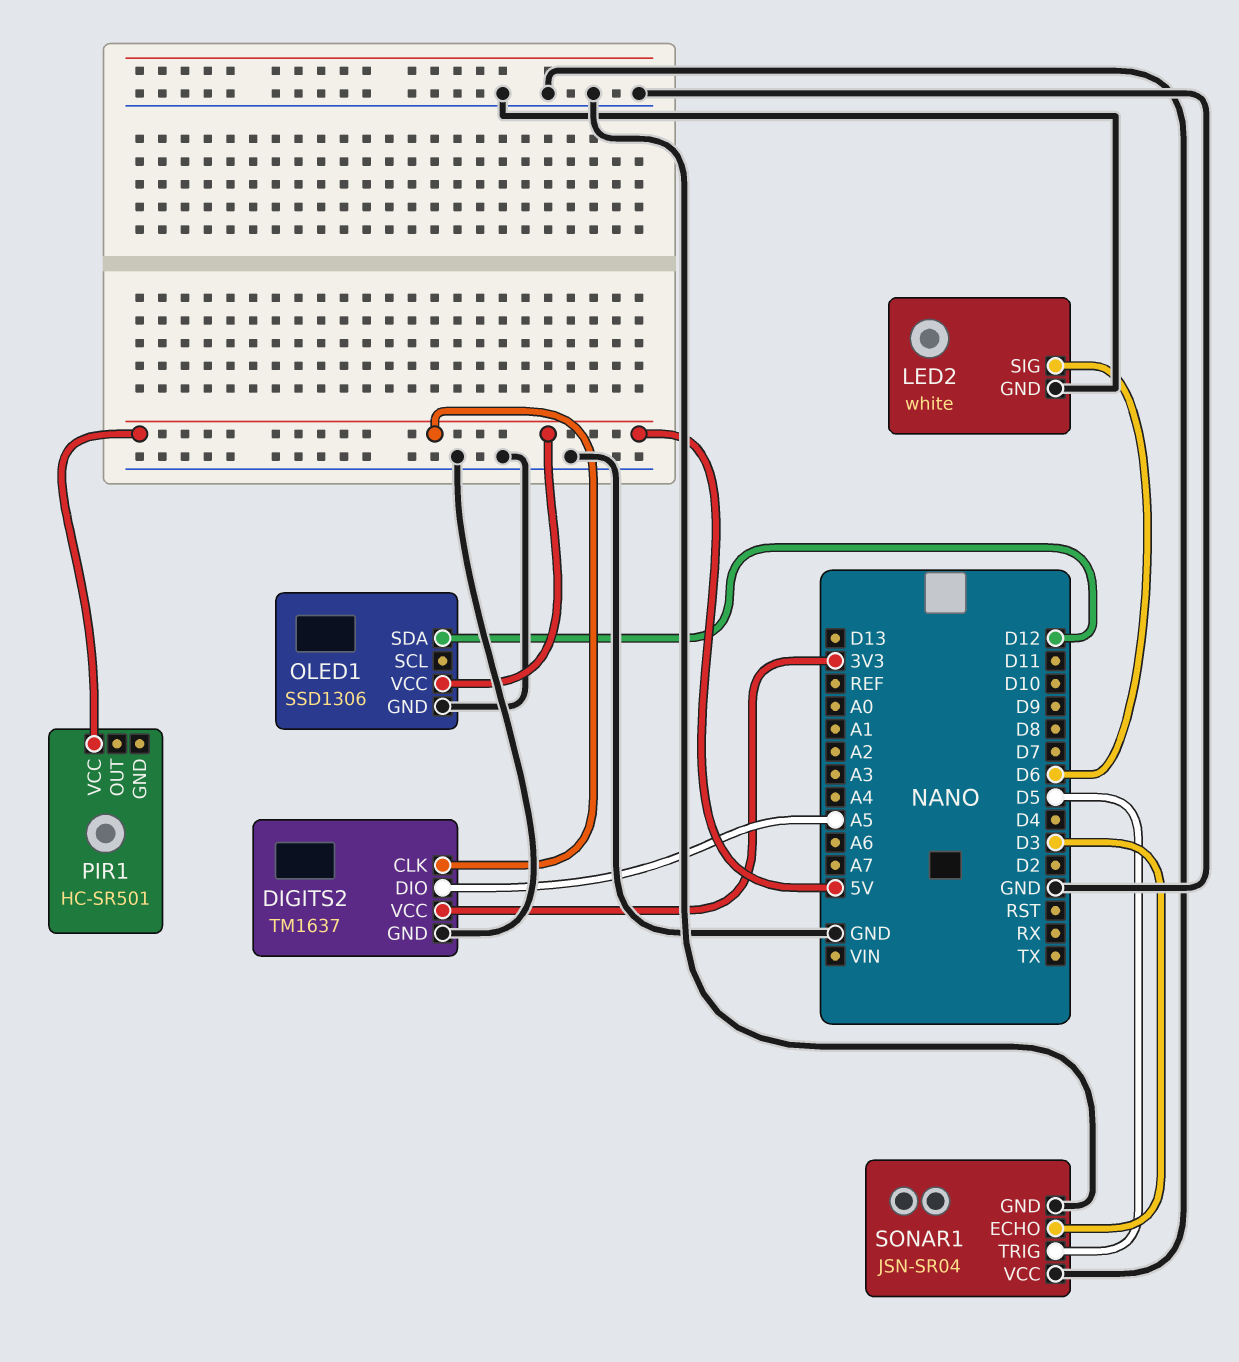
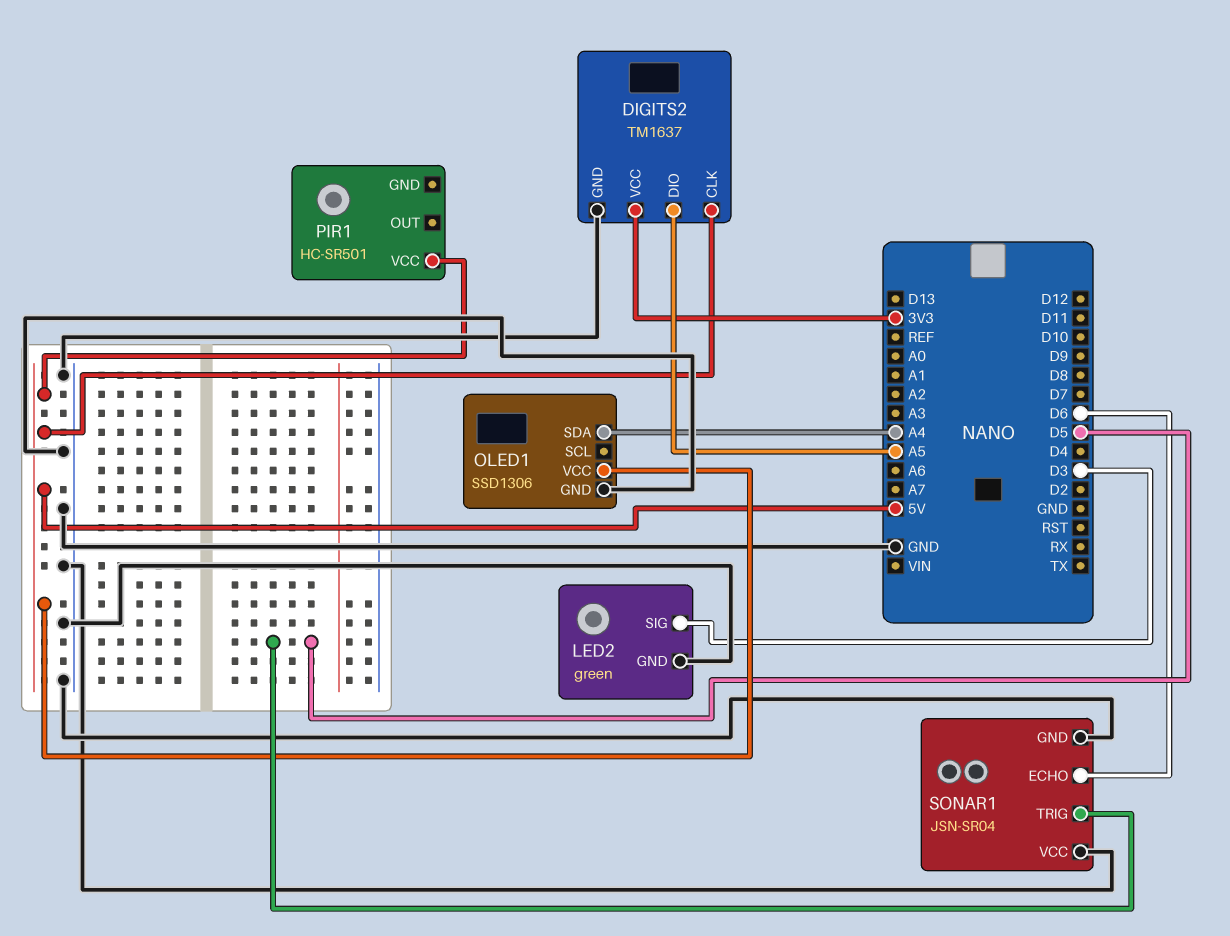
LED2: white -> green
LED2 pin SIG: D6 -> D3
OLED1 pin SDA: D12 -> A4
SONAR1 pin ECHO: D3 -> D6

